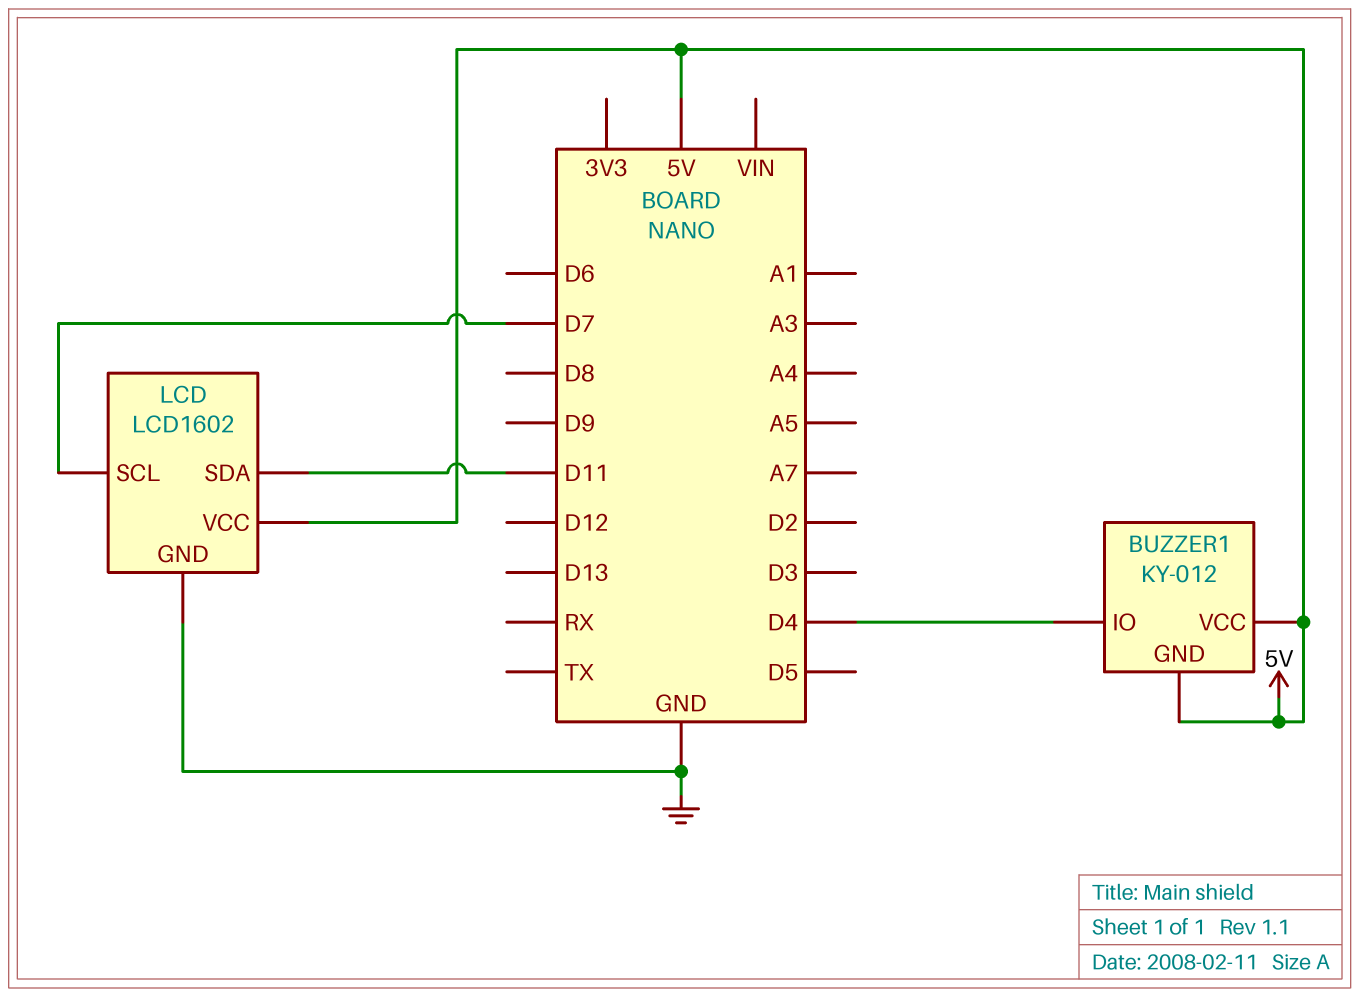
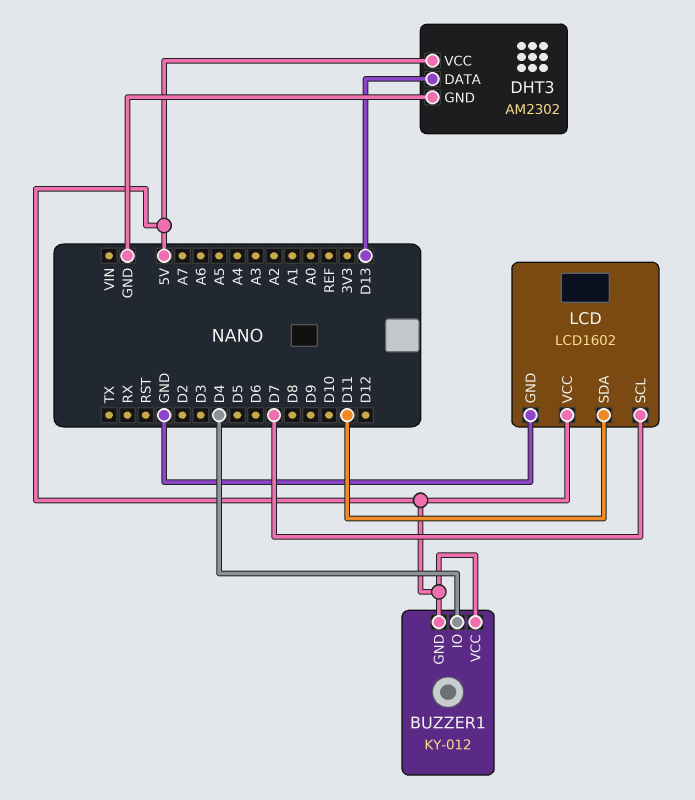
DHT3: none -> AM2302
DHT3 pin DATA: none -> D13
DHT3 pin GND: none -> GND
DHT3 pin VCC: none -> 5V

